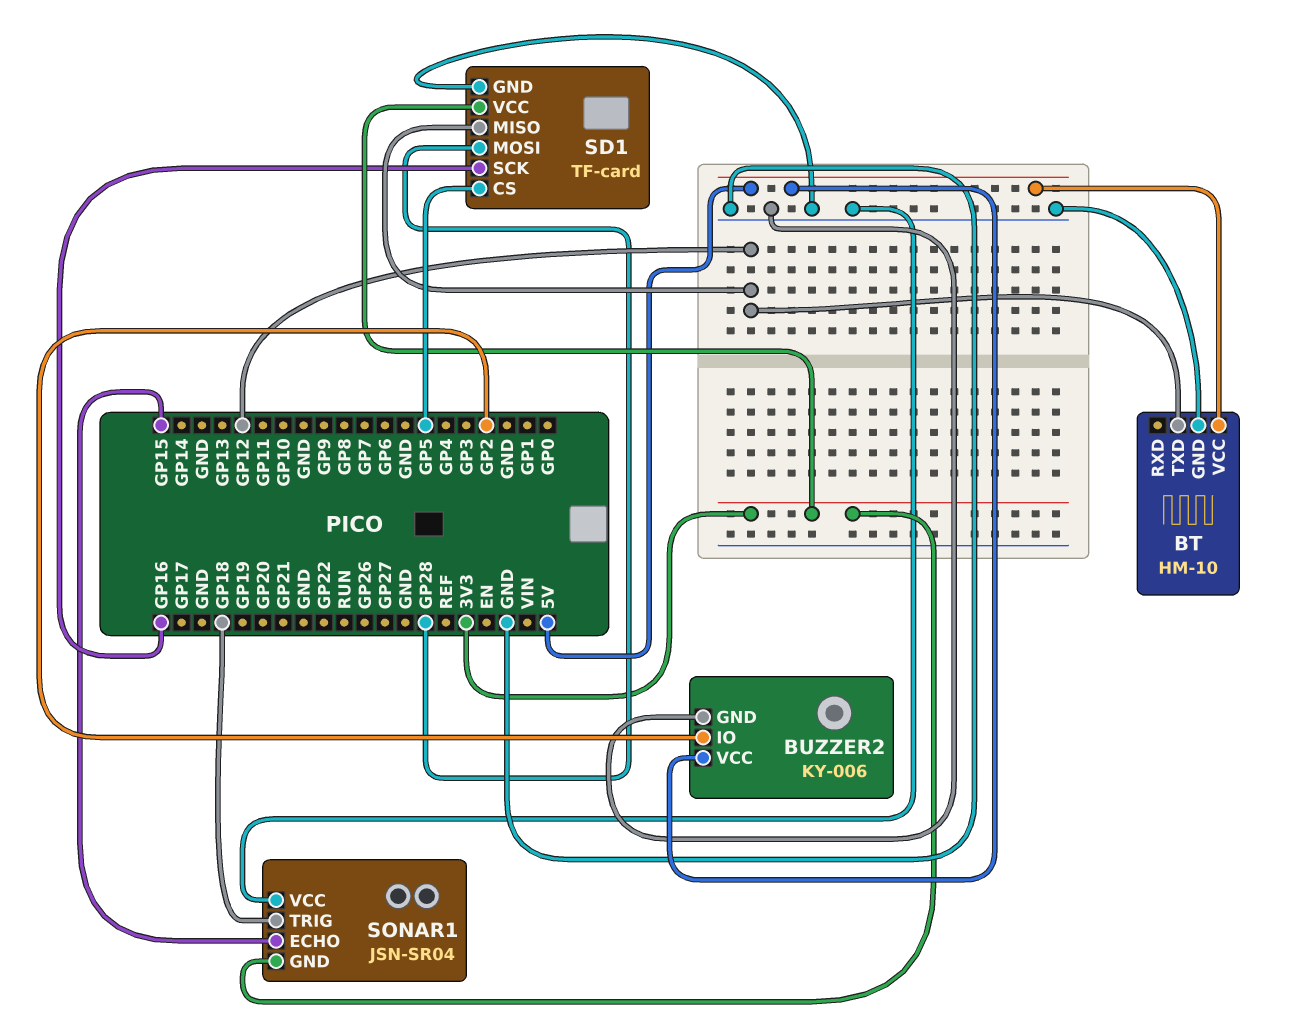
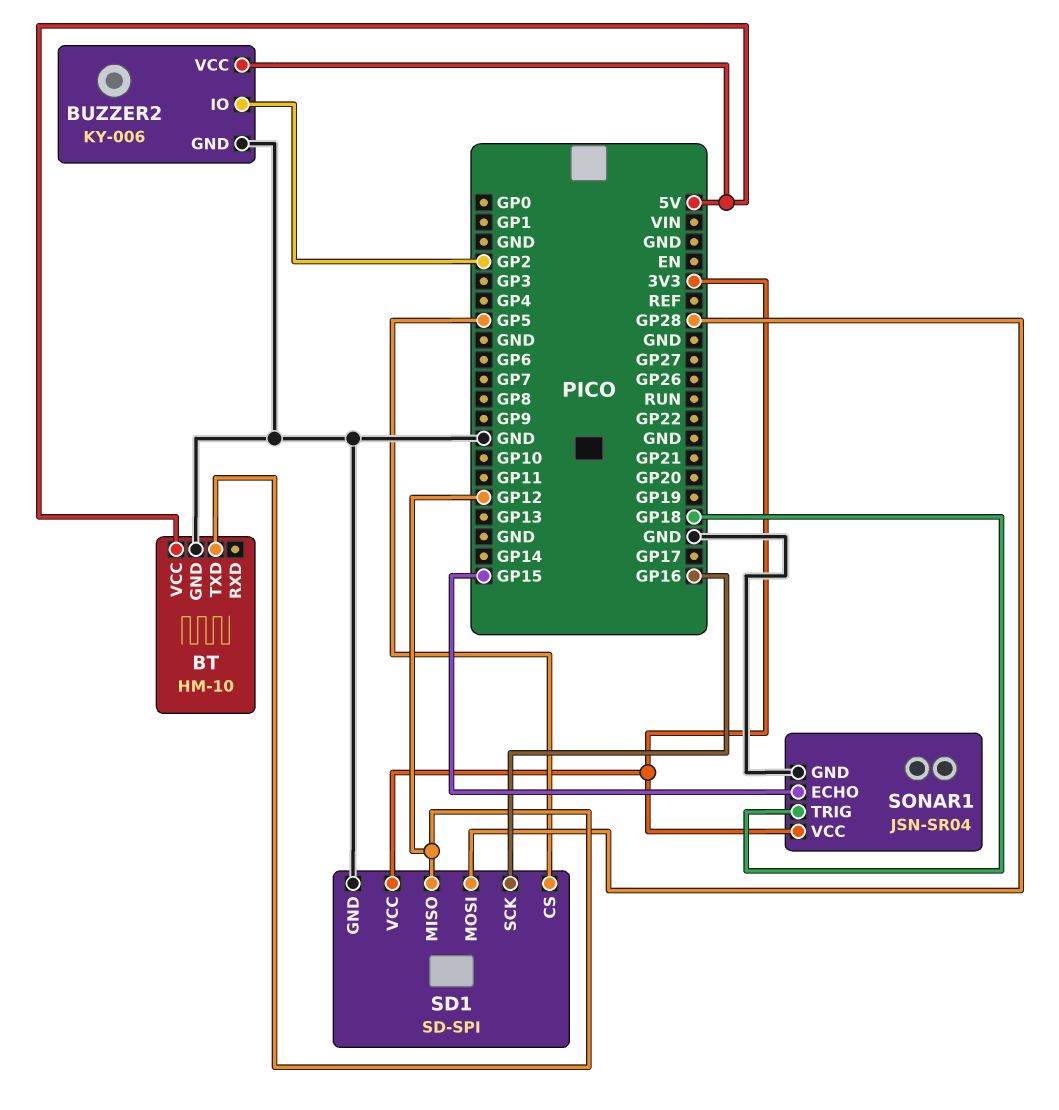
SD1: TF-card -> SD-SPI
SONAR1 pin GND: 3V3 -> GND
SONAR1 pin VCC: GND -> 3V3

